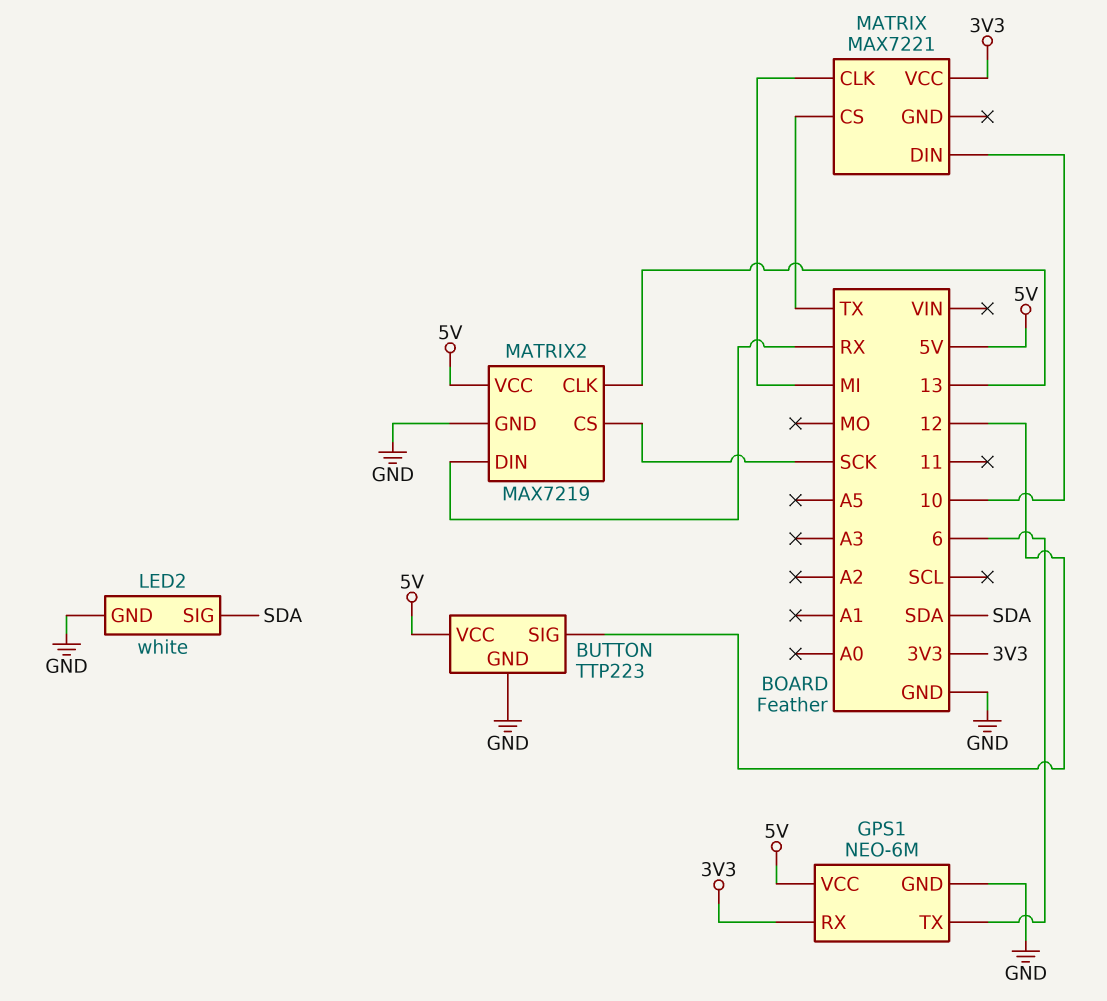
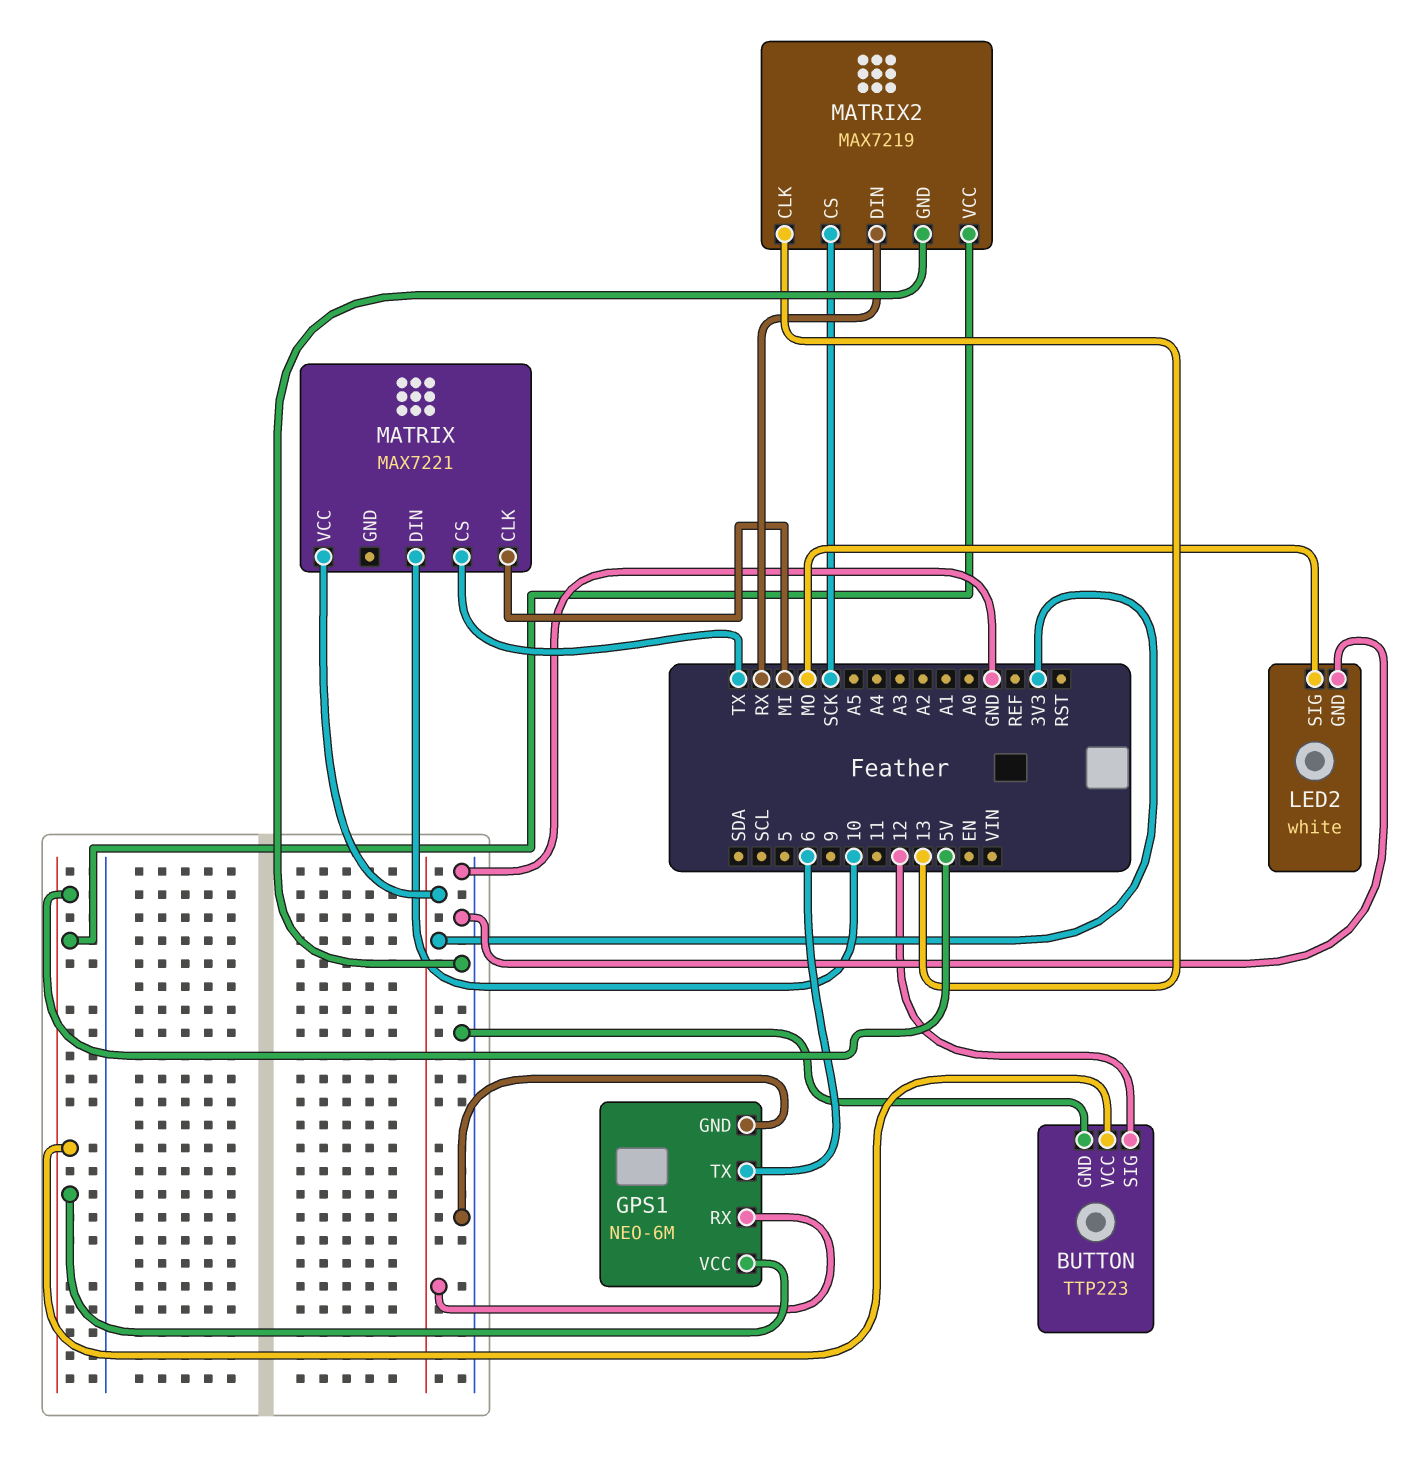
LED2 pin SIG: SDA -> MO

